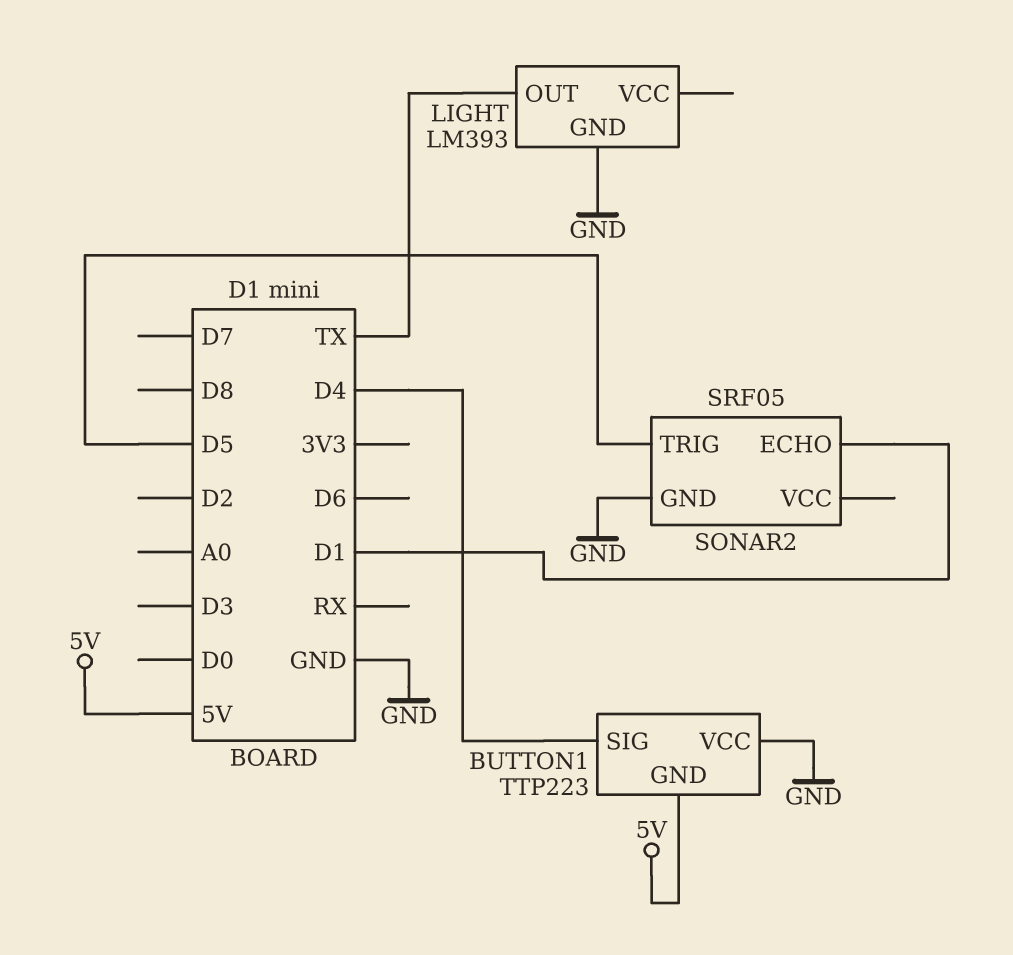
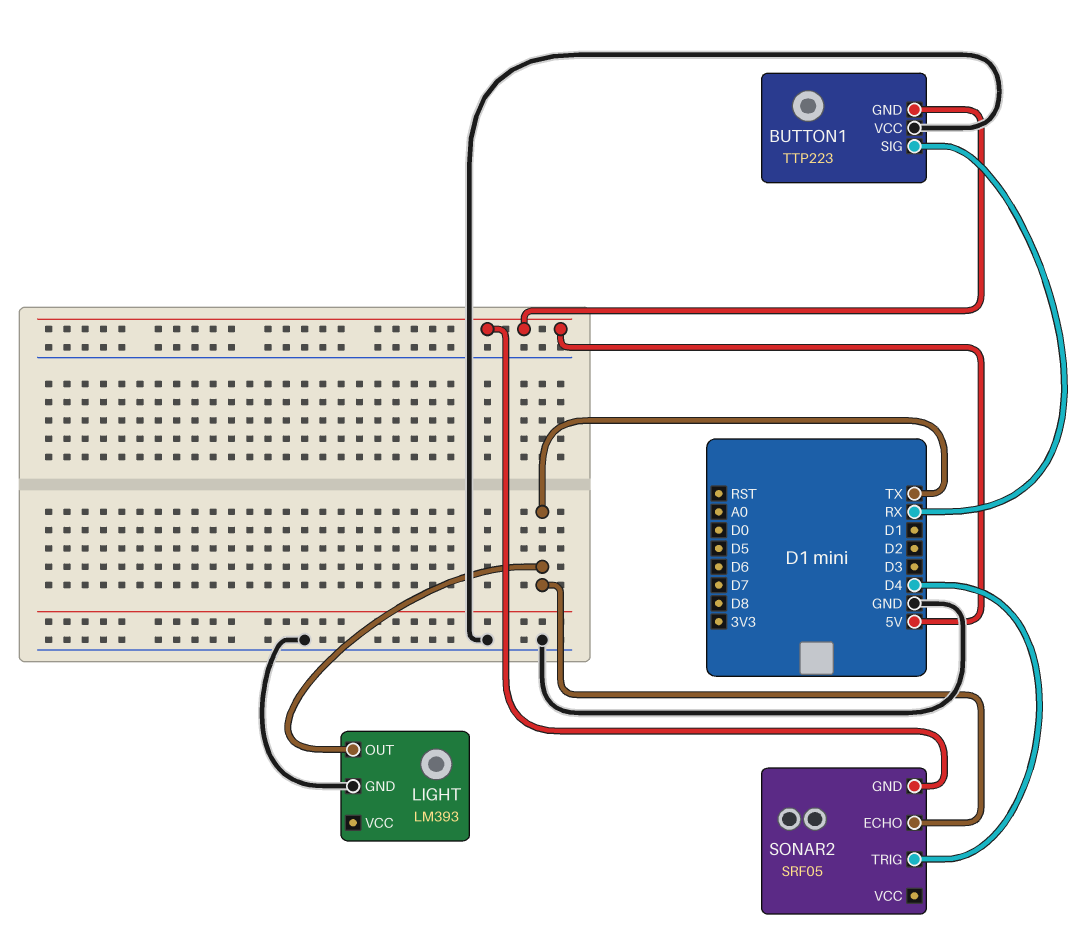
BUTTON1 pin SIG: D4 -> RX
SONAR2 pin ECHO: D1 -> TX
SONAR2 pin GND: GND -> 5V
SONAR2 pin TRIG: D5 -> D4

